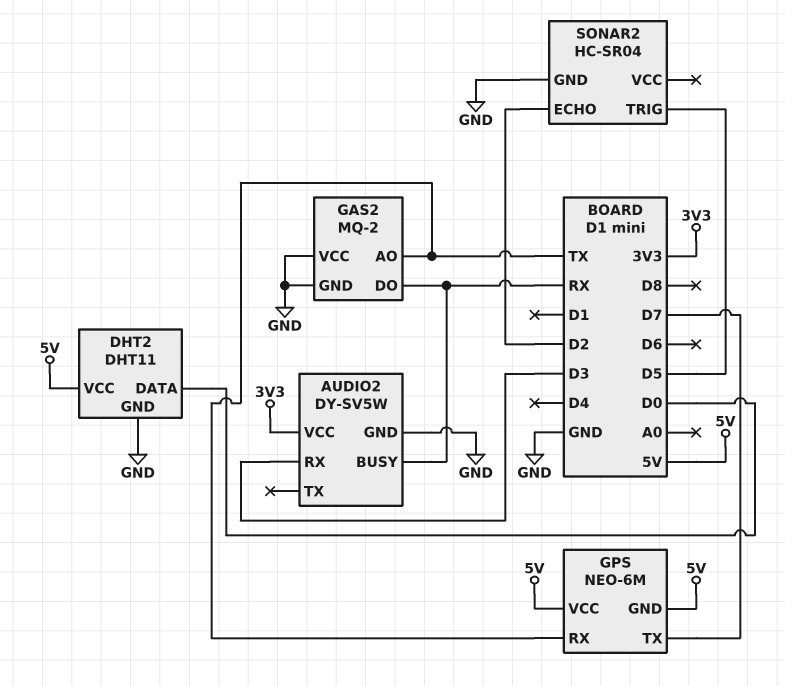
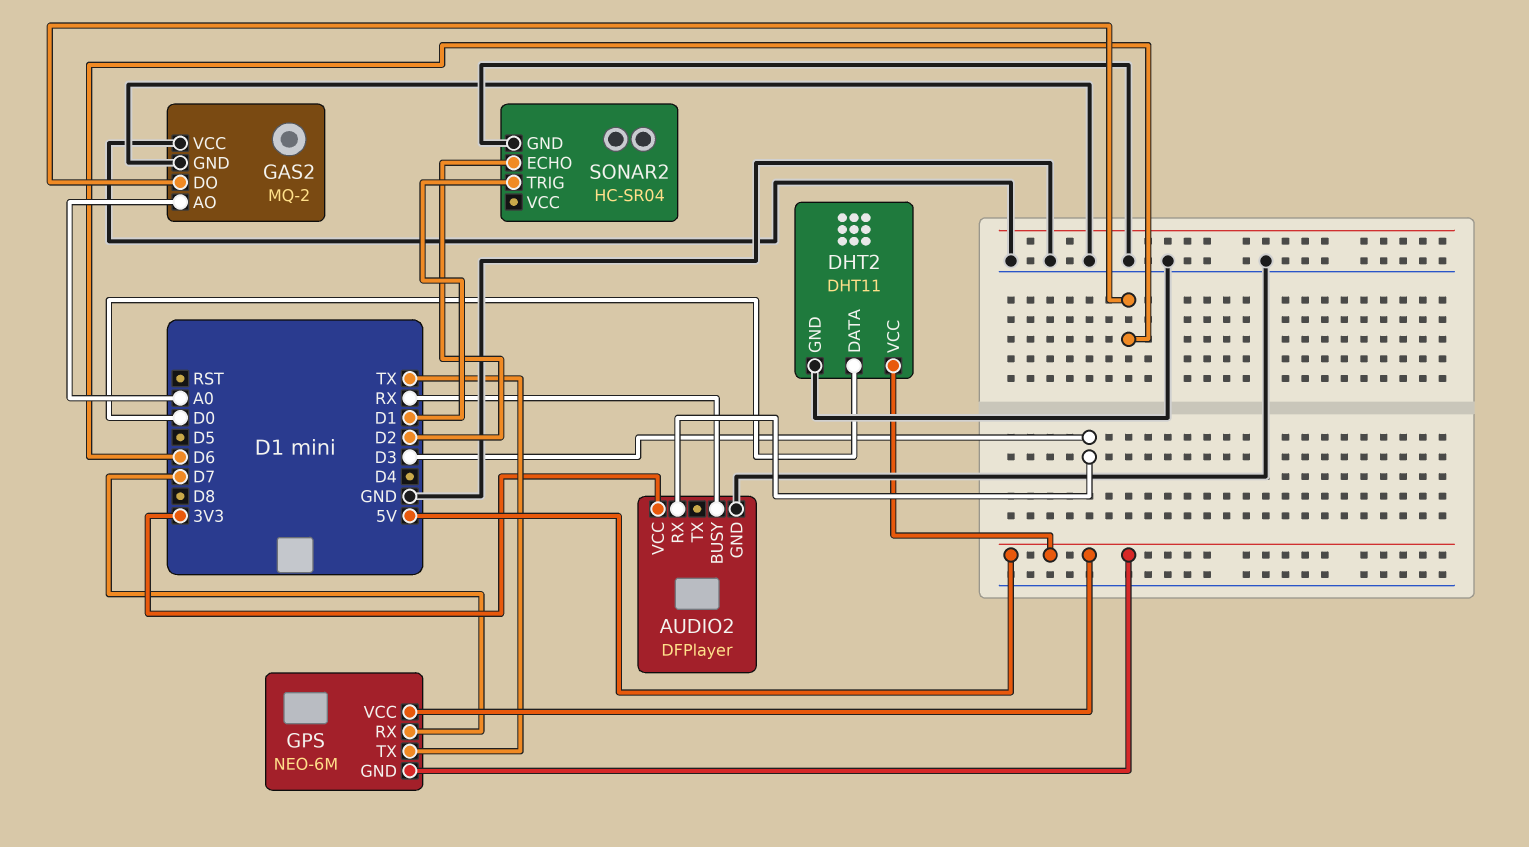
AUDIO2: DY-SV5W -> DFPlayer
GAS2 pin AO: TX -> A0
GAS2 pin DO: RX -> D6
GPS pin RX: TX -> D7
GPS pin TX: D7 -> TX
SONAR2 pin TRIG: D5 -> D1

